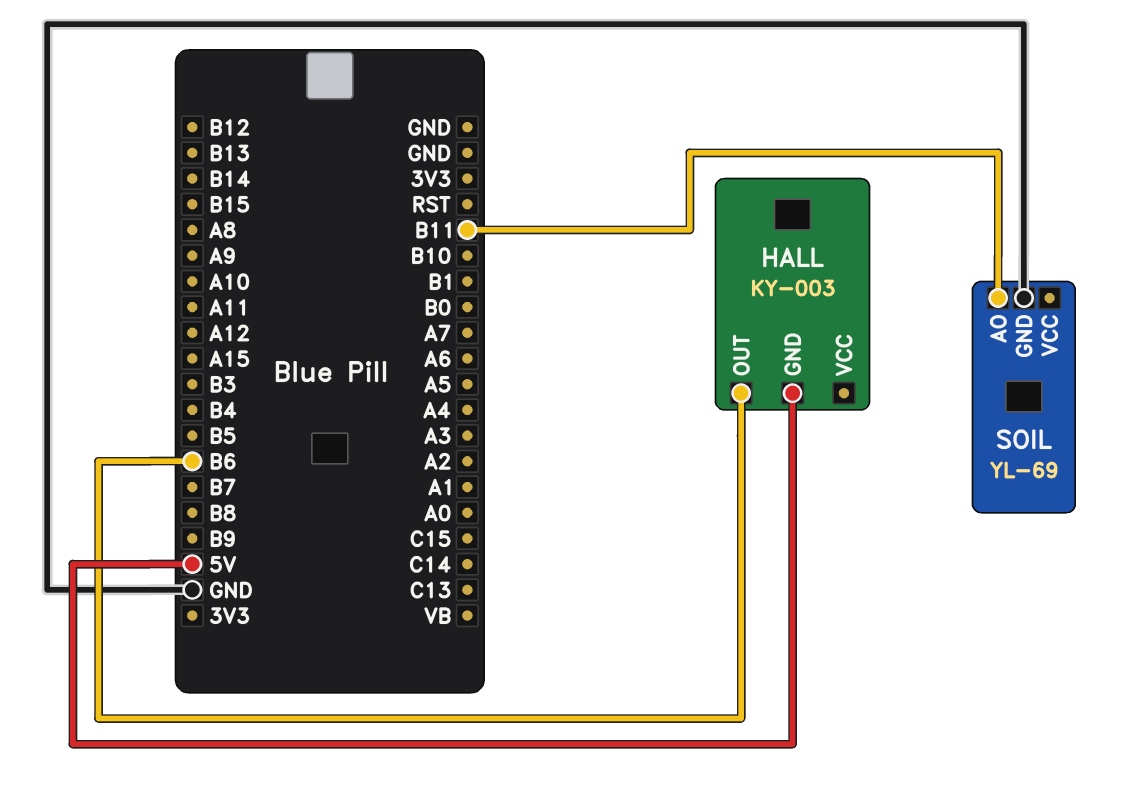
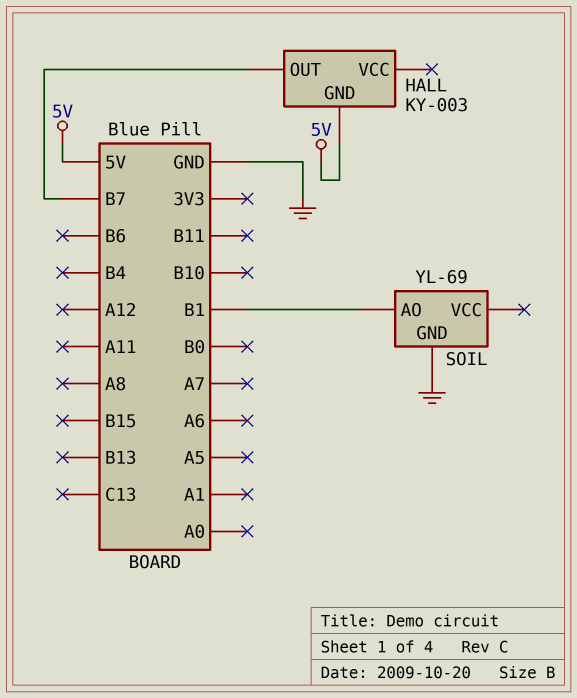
HALL pin OUT: B6 -> B7
SOIL pin AO: B11 -> B1

